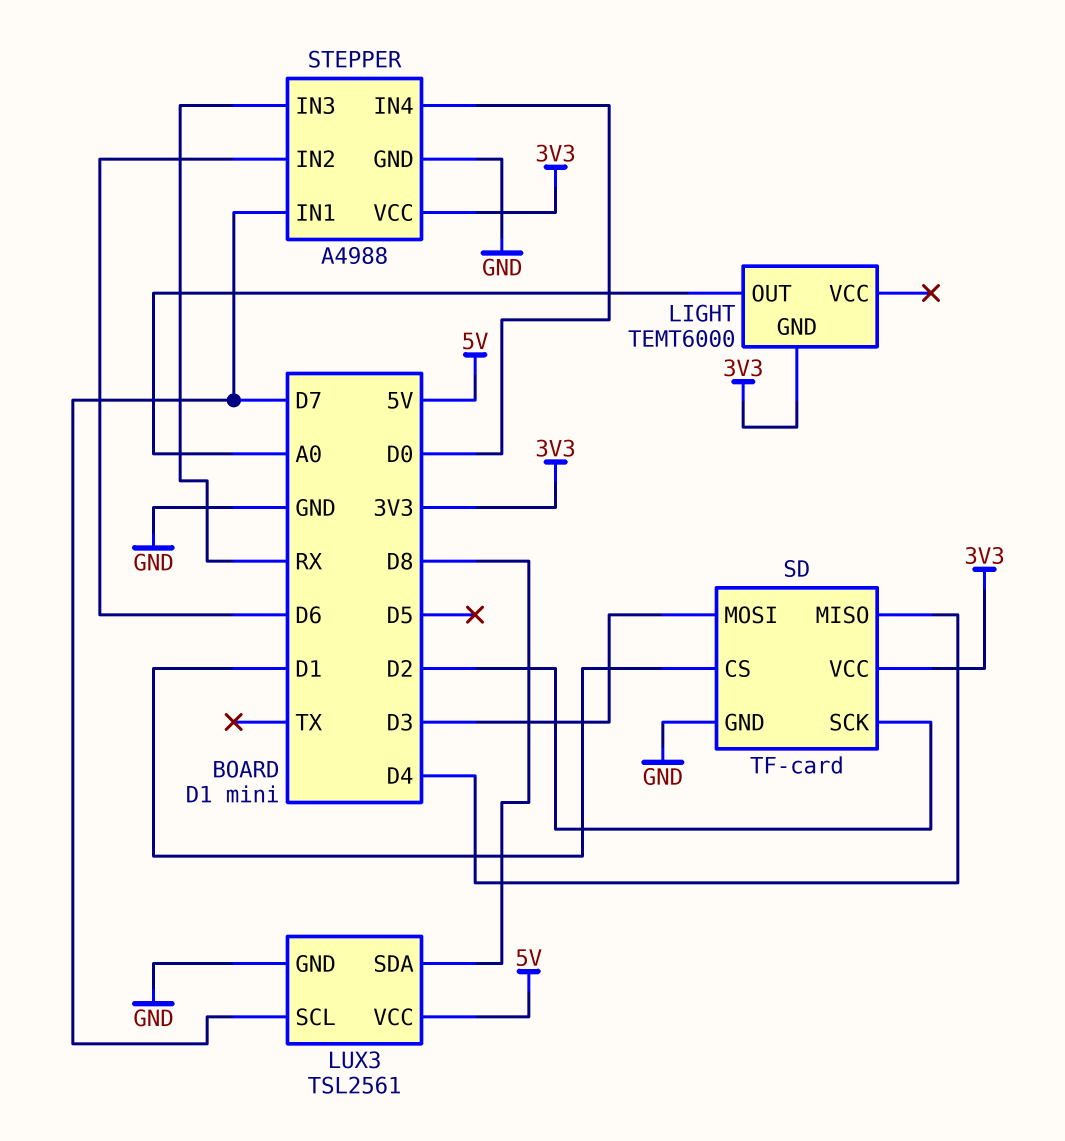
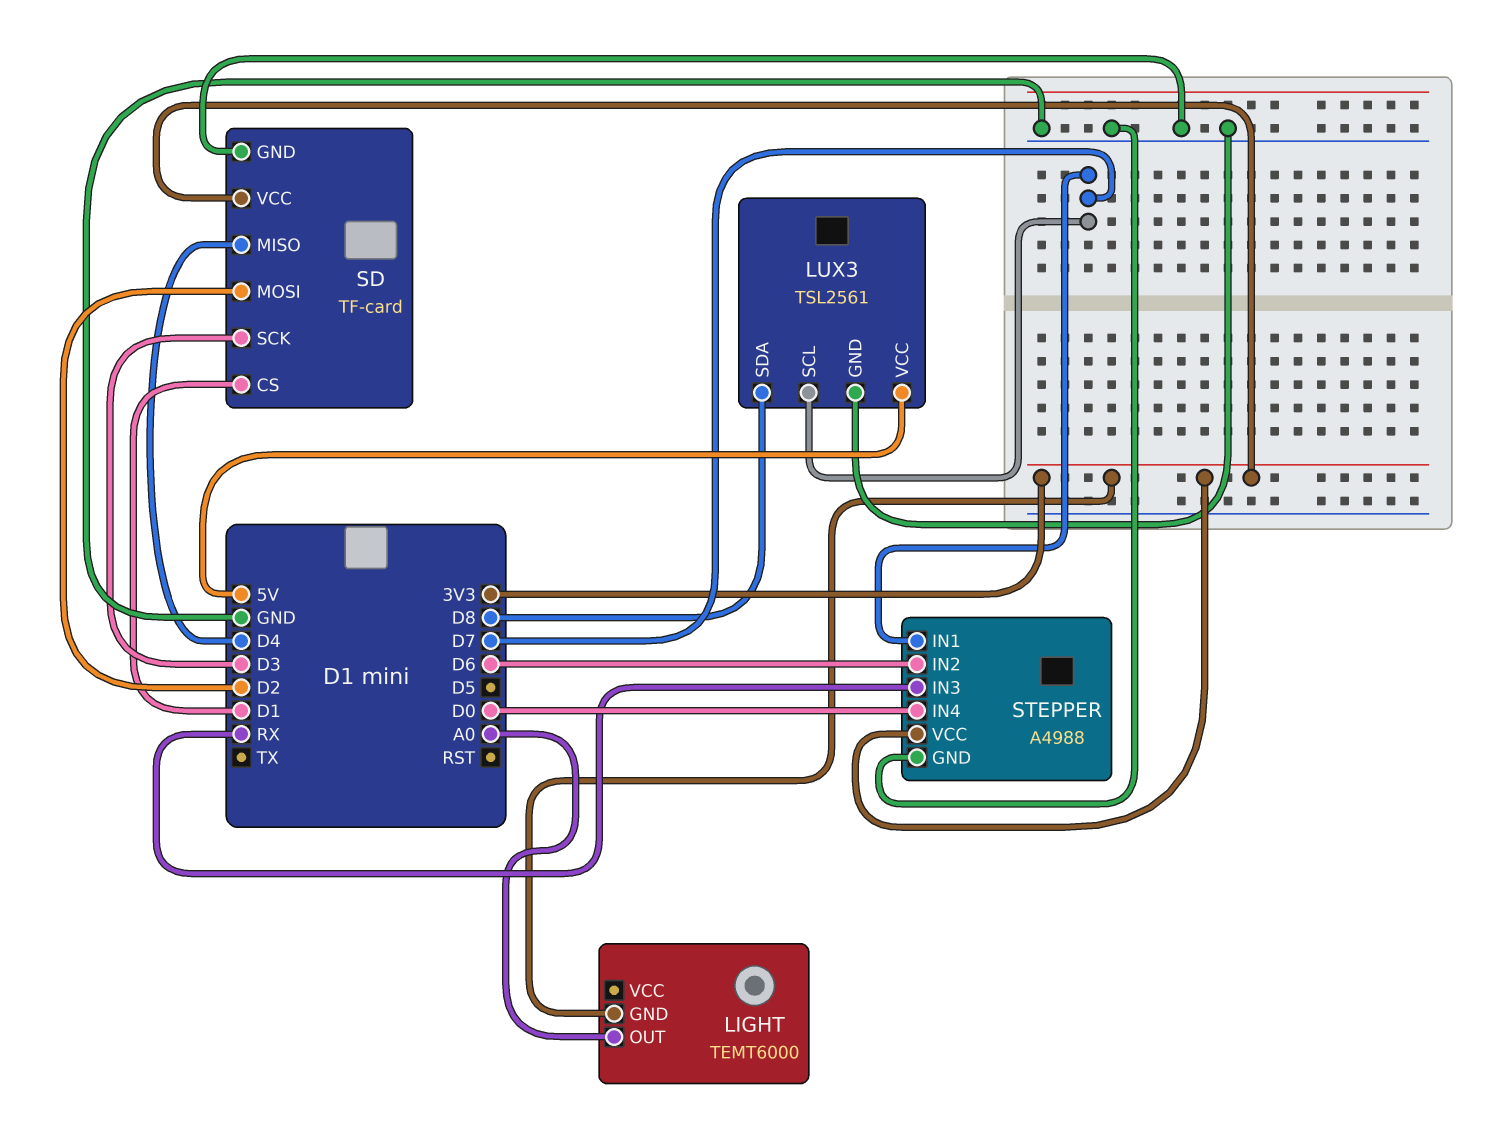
SD pin MOSI: D3 -> D2
SD pin SCK: D2 -> D3

